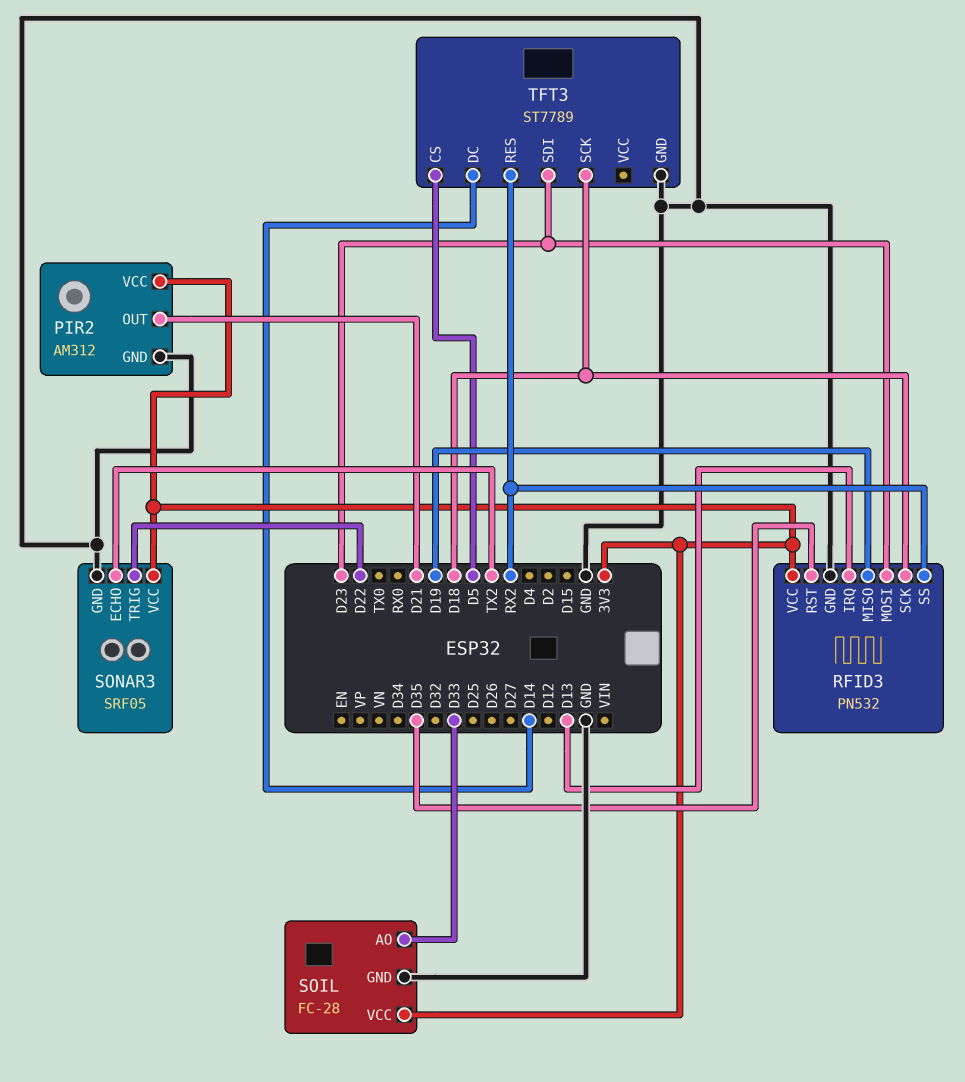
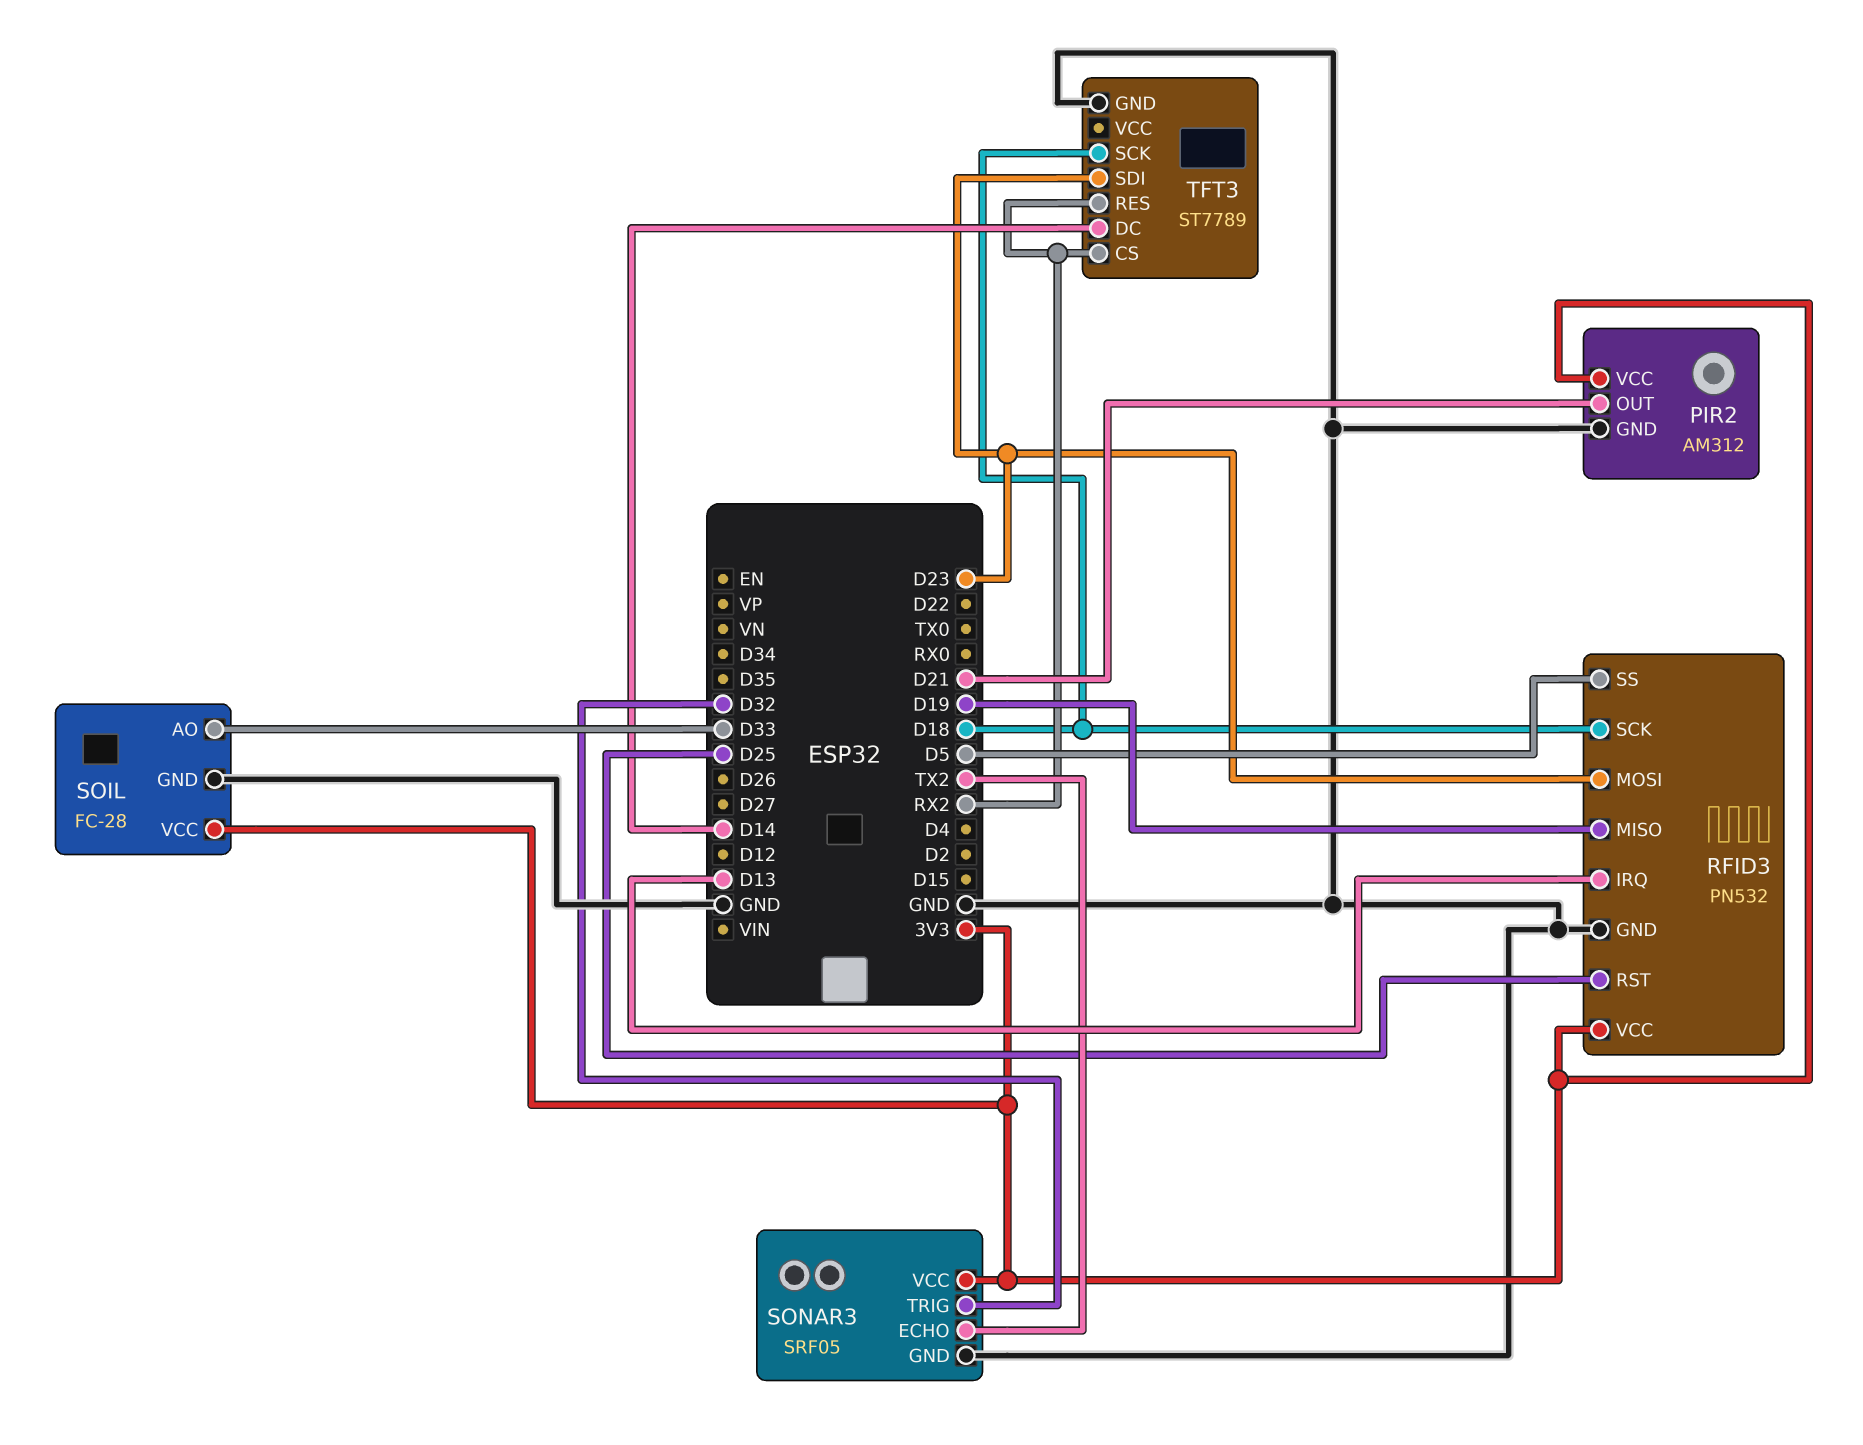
RFID3 pin RST: D35 -> D25
RFID3 pin SS: RX2 -> D5
SONAR3 pin TRIG: D22 -> D32
TFT3 pin CS: D5 -> RX2

